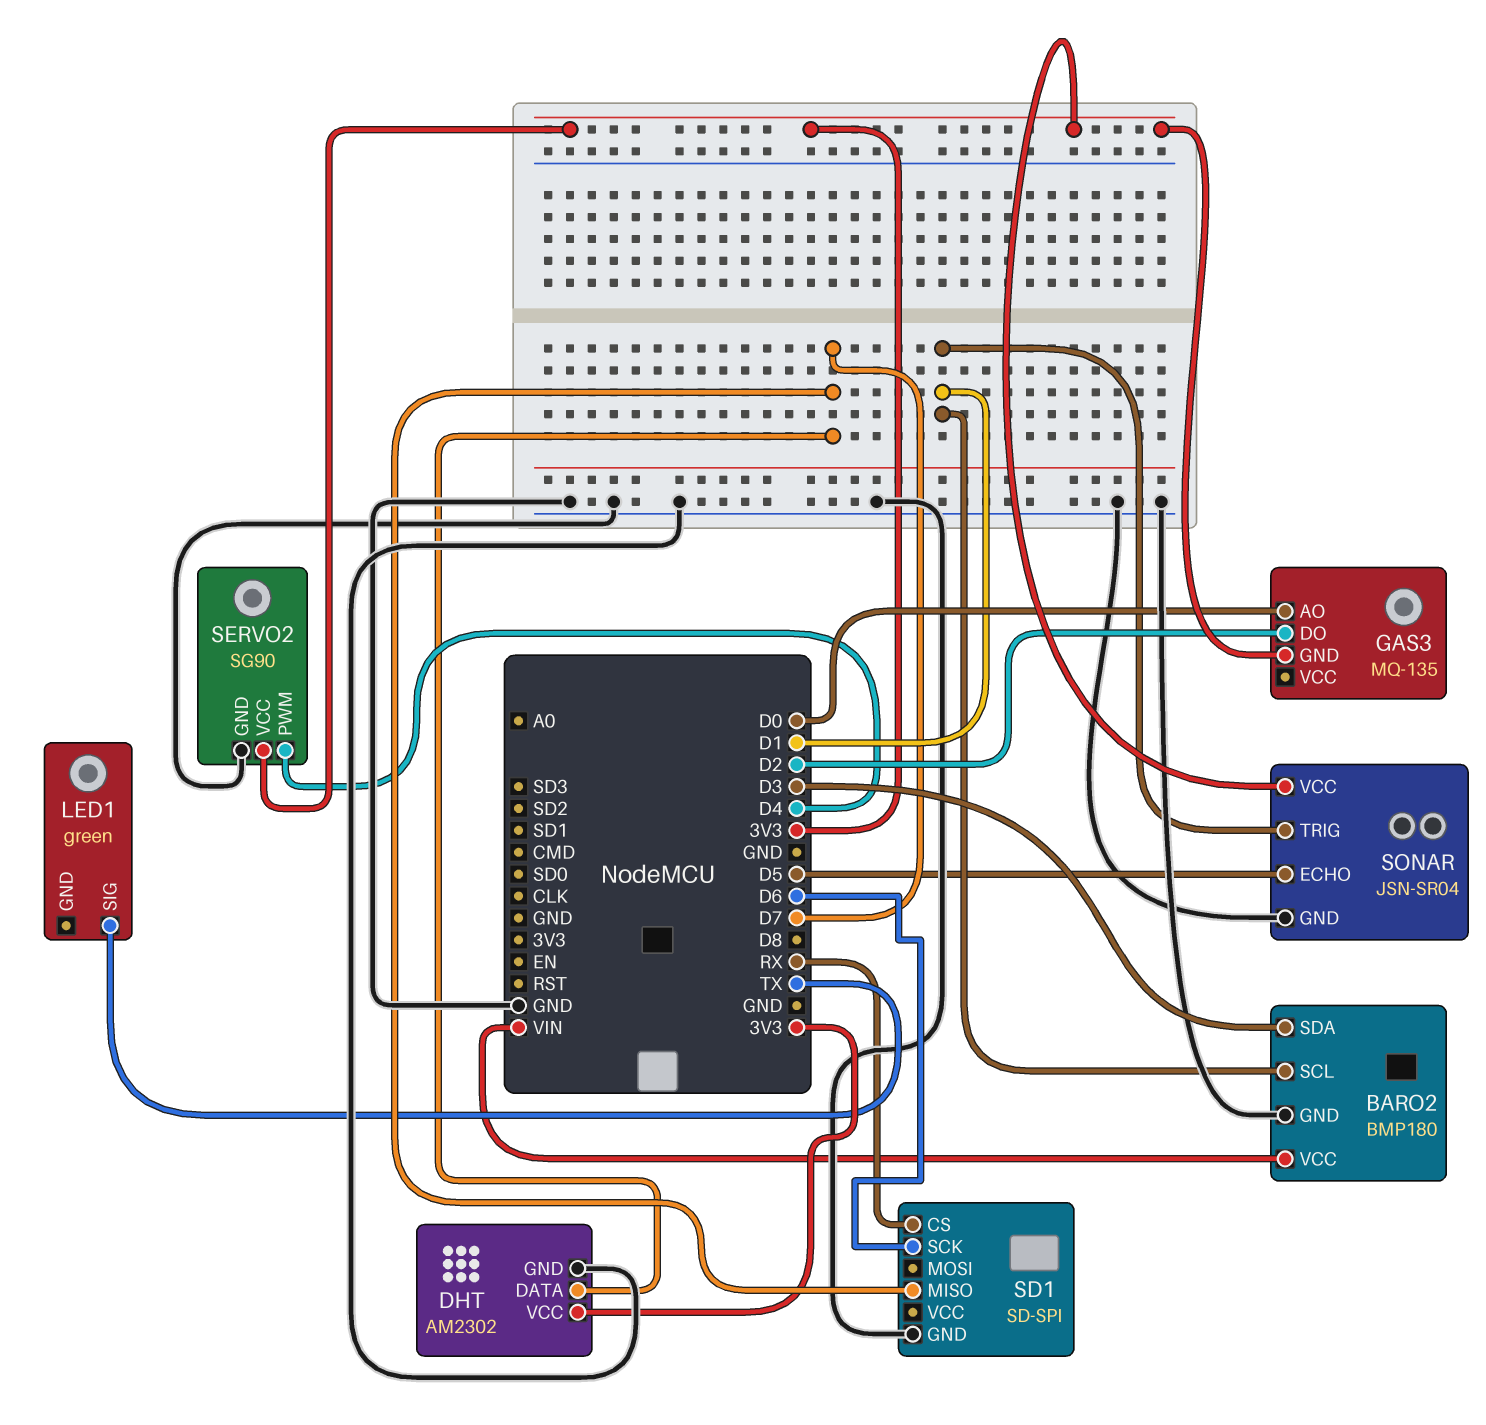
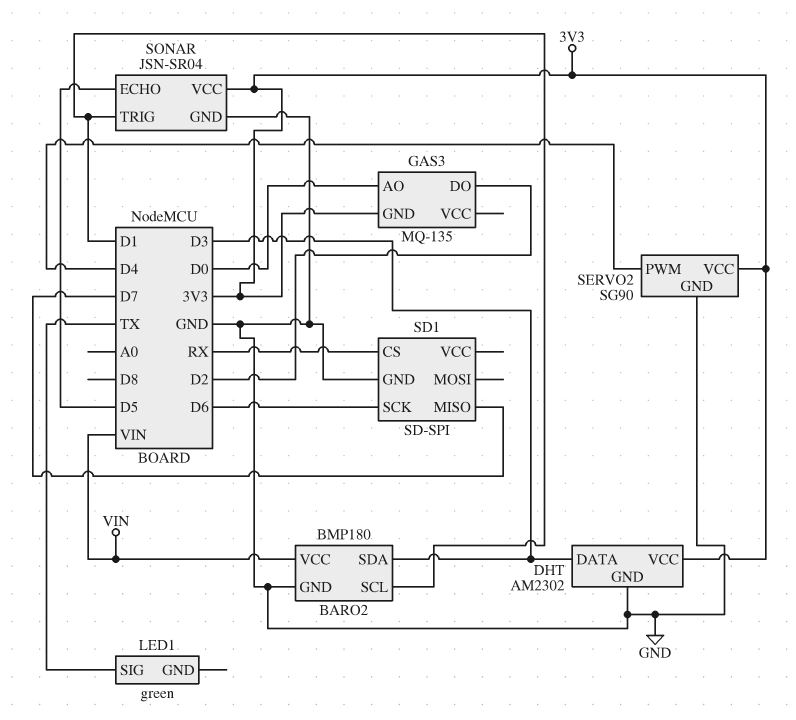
DHT pin DATA: D7 -> D3

